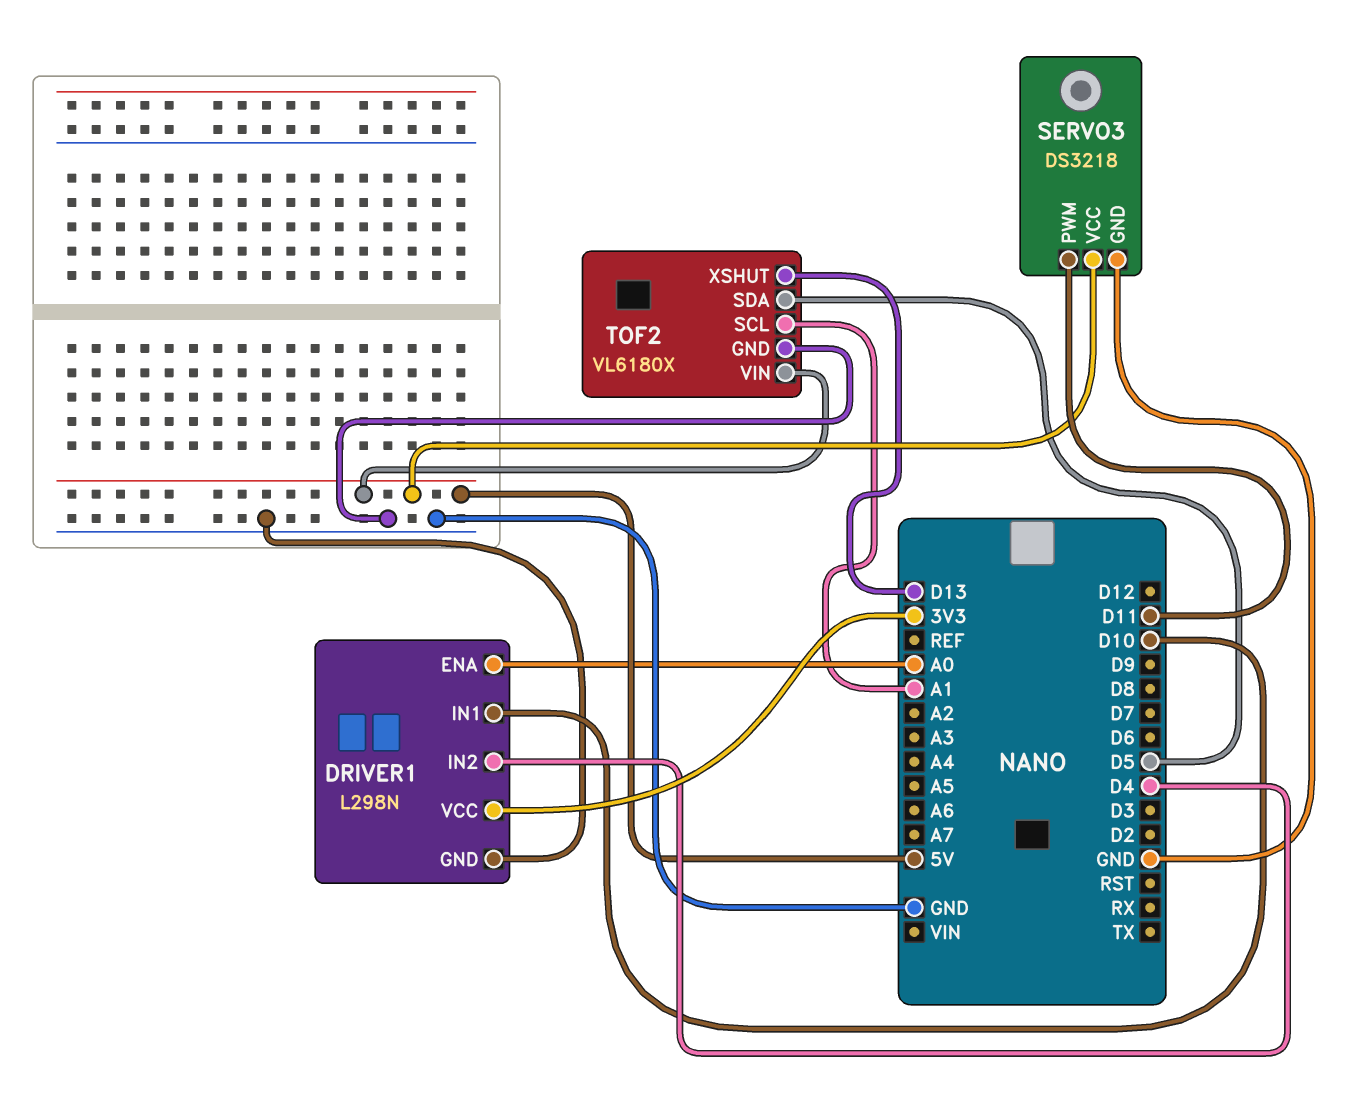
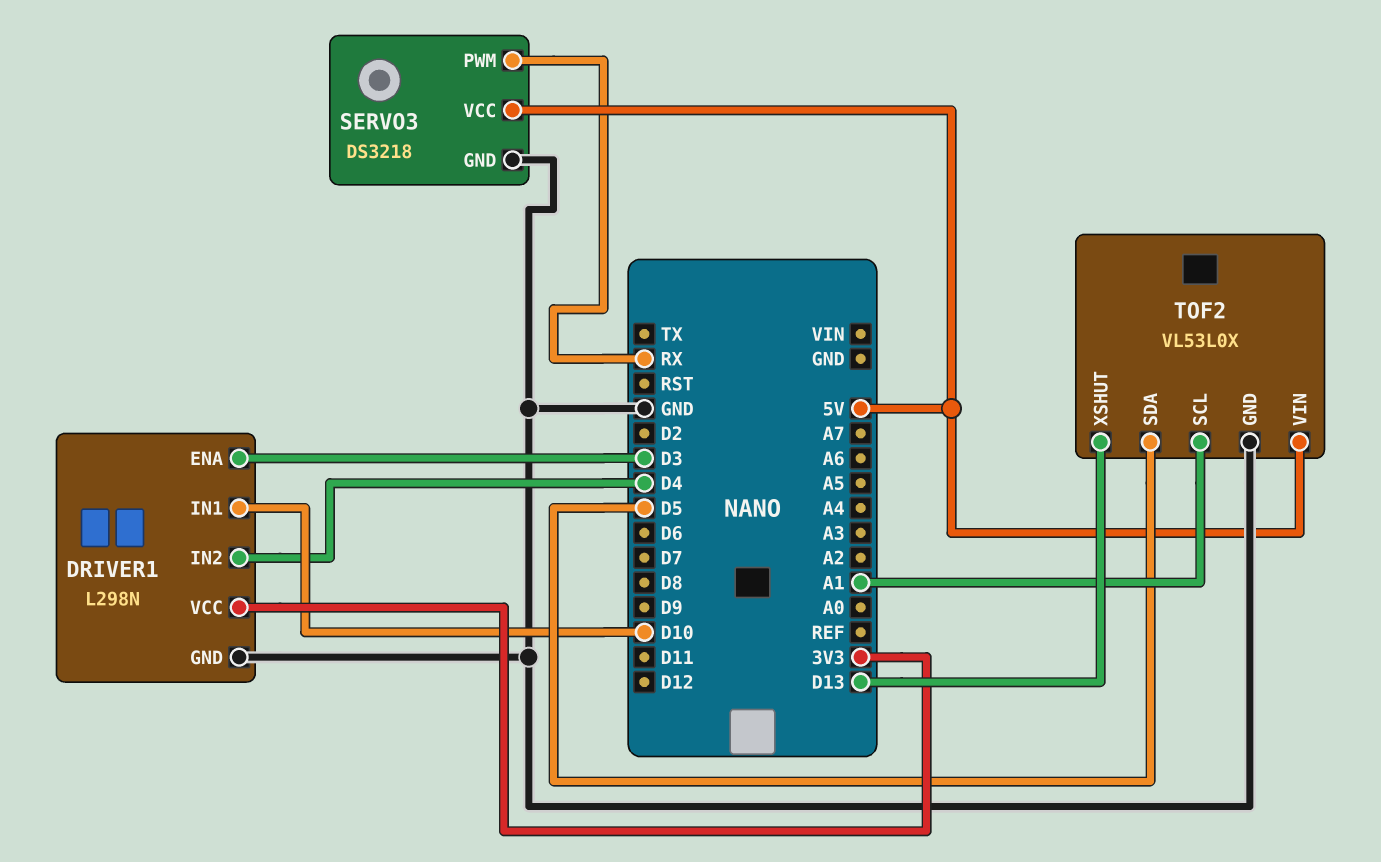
DRIVER1 pin ENA: A0 -> D3
SERVO3 pin PWM: D11 -> RX
TOF2: VL6180X -> VL53L0X

